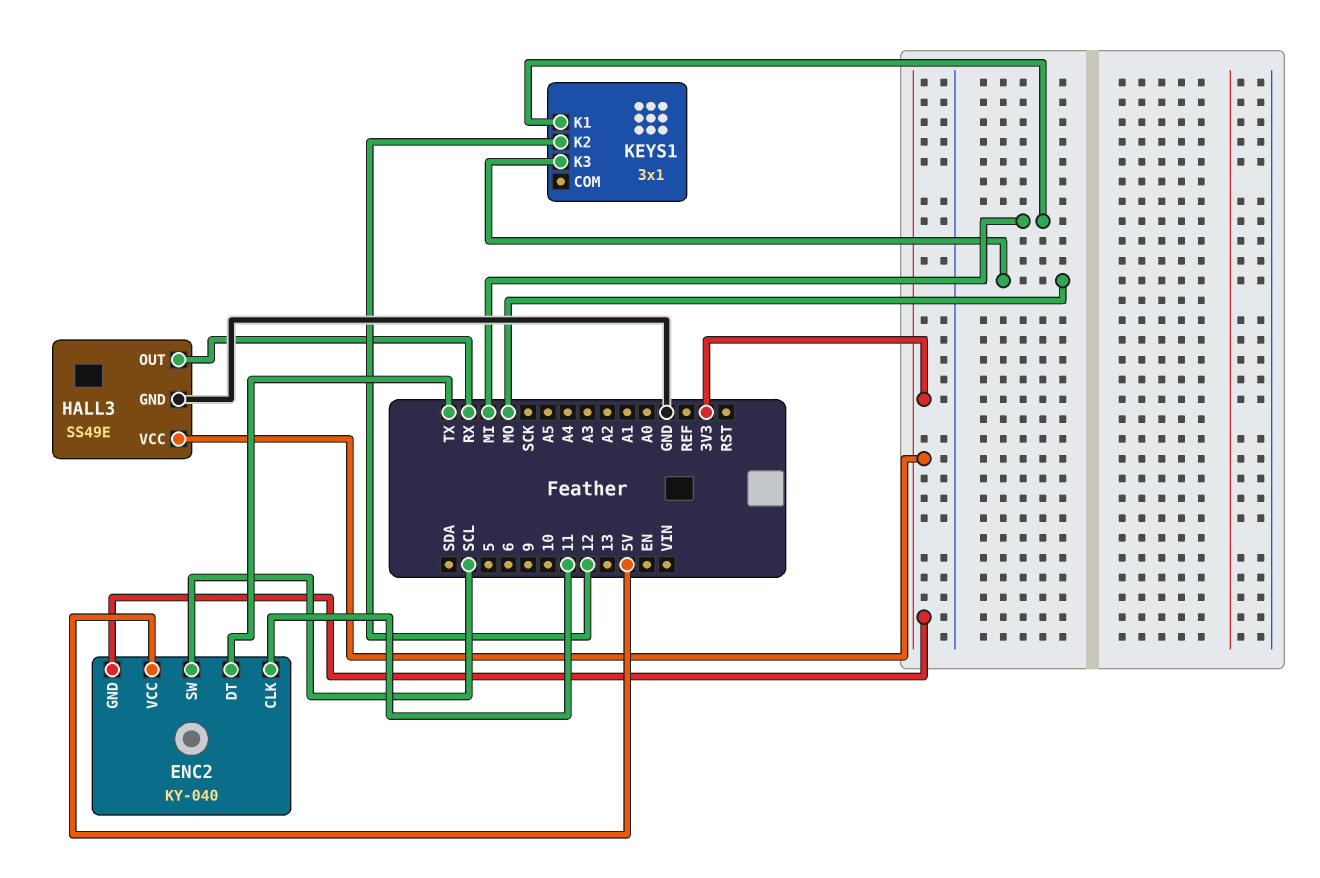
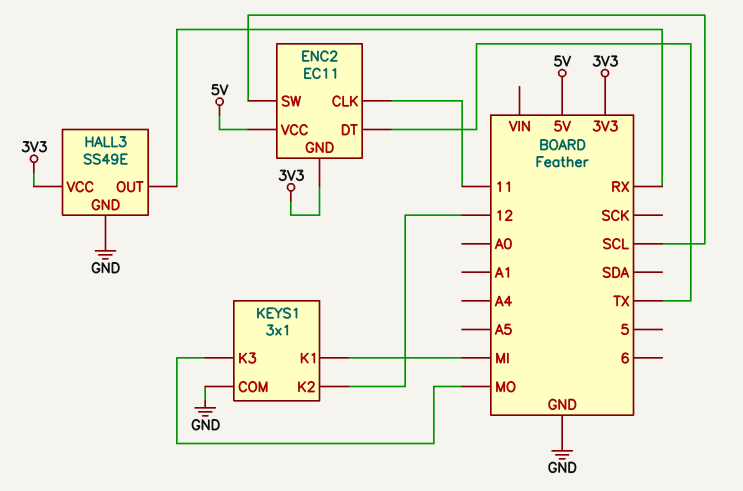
ENC2: KY-040 -> EC11
KEYS1 pin COM: none -> GND

